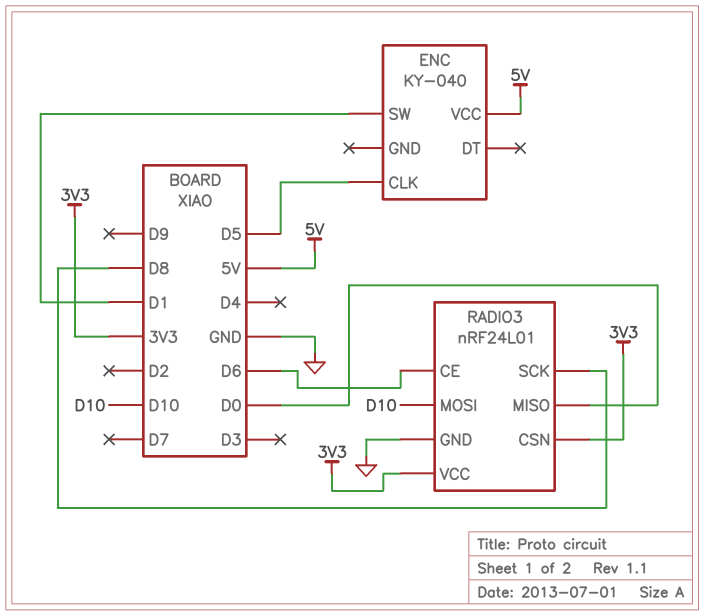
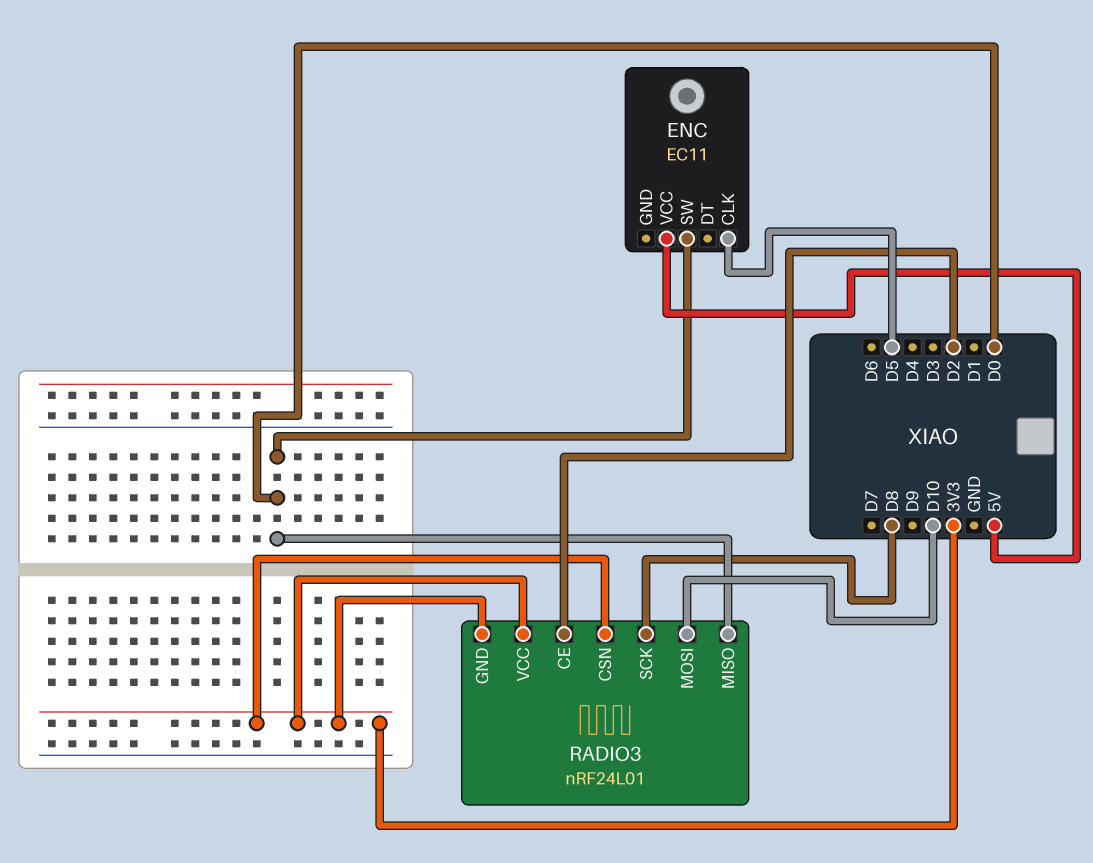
ENC: KY-040 -> EC11
ENC pin SW: D1 -> D0
RADIO3 pin CE: D6 -> D2
RADIO3 pin GND: GND -> 3V3

